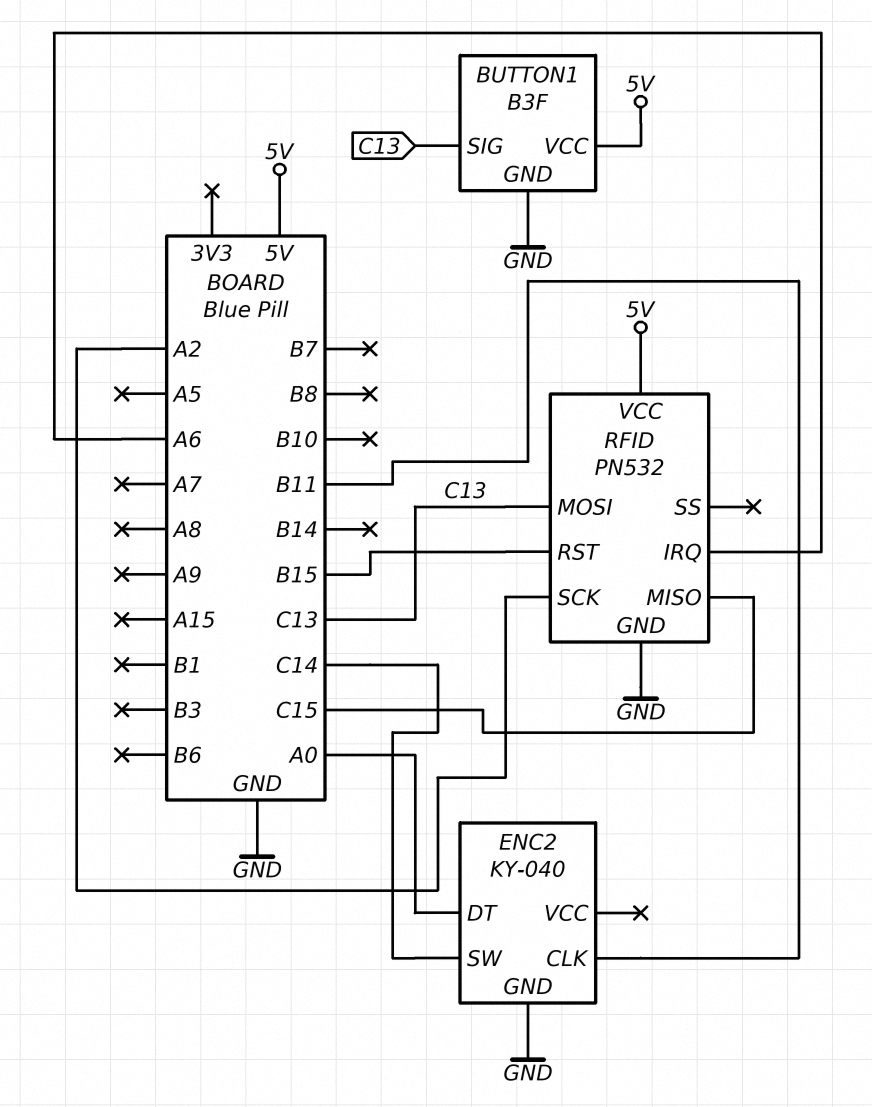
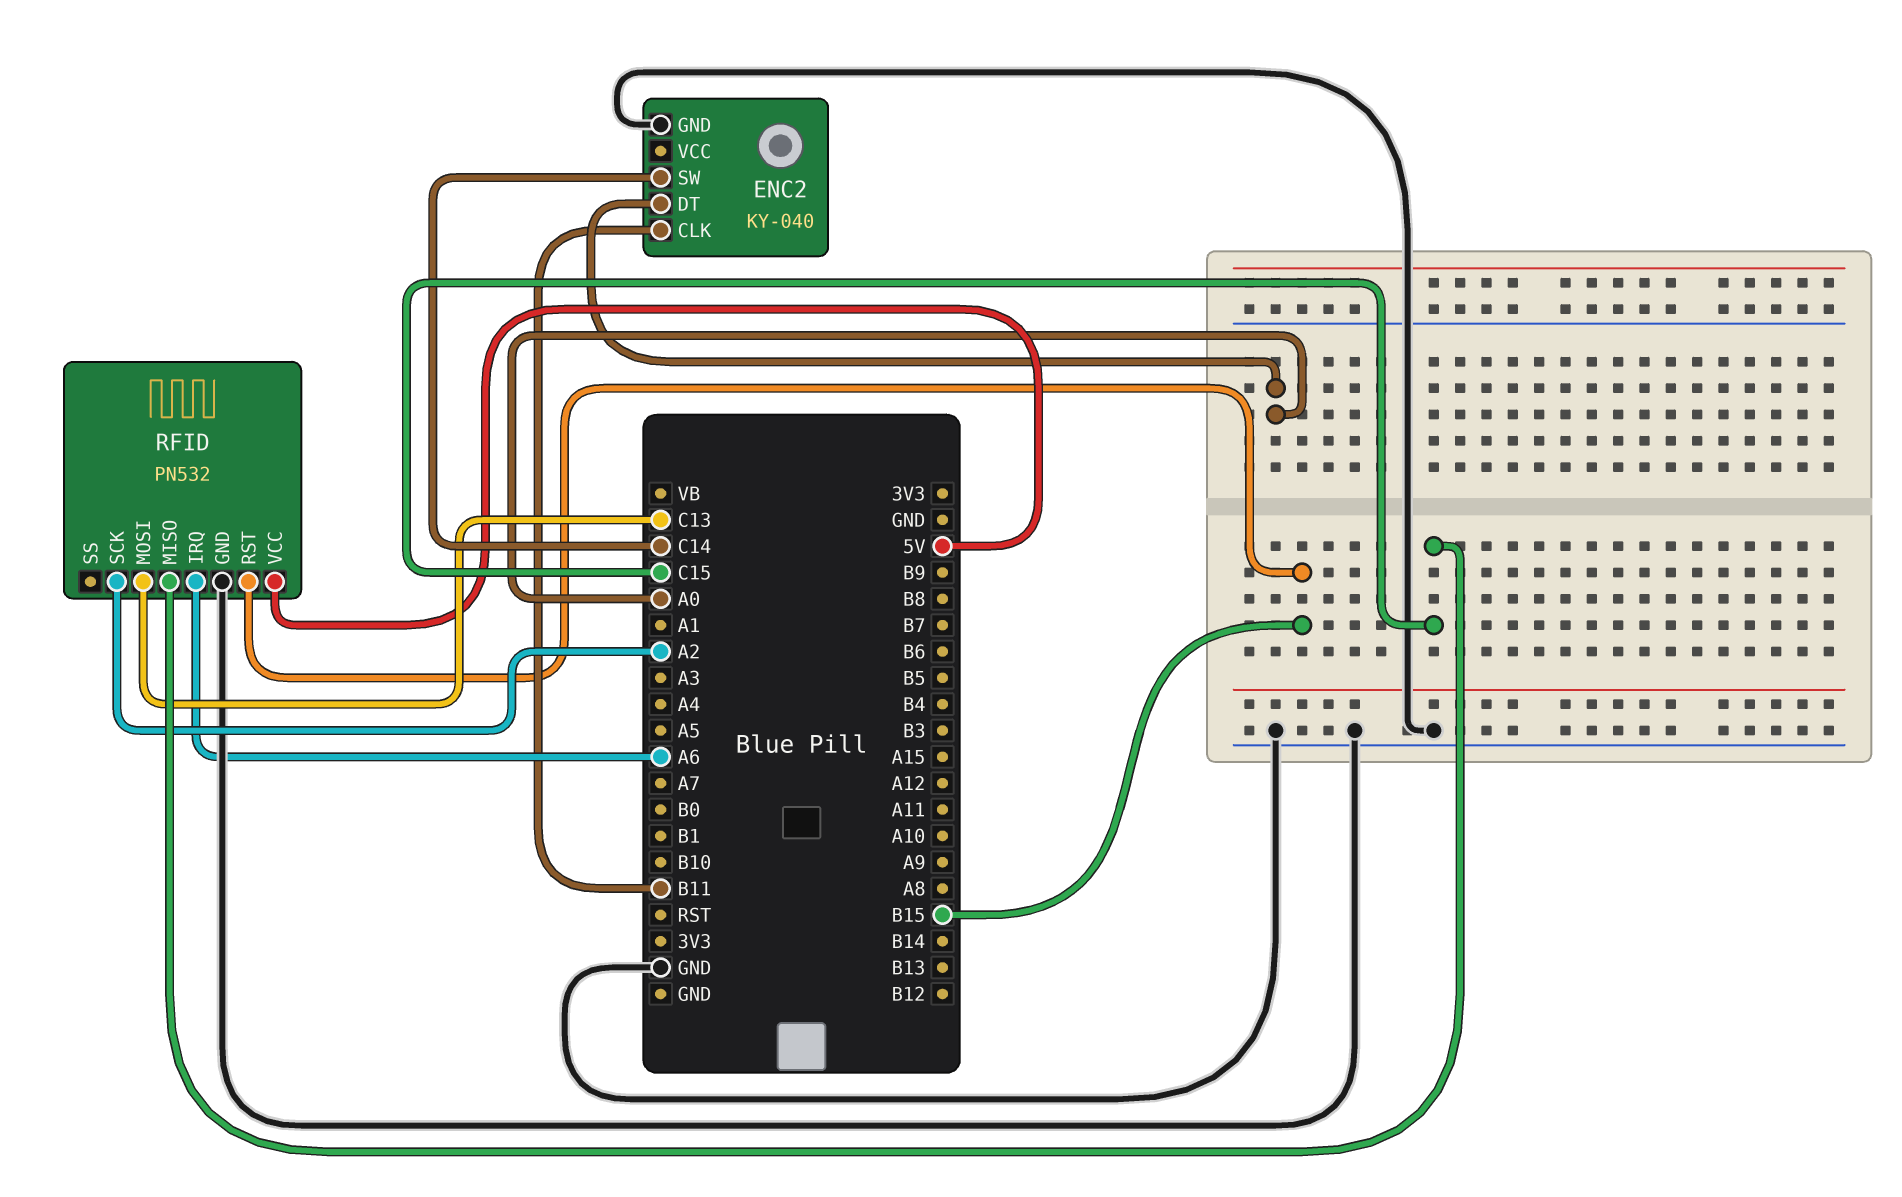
BUTTON1: B3F -> none
BUTTON1 pin GND: GND -> none
BUTTON1 pin SIG: C13 -> none
BUTTON1 pin VCC: 5V -> none

